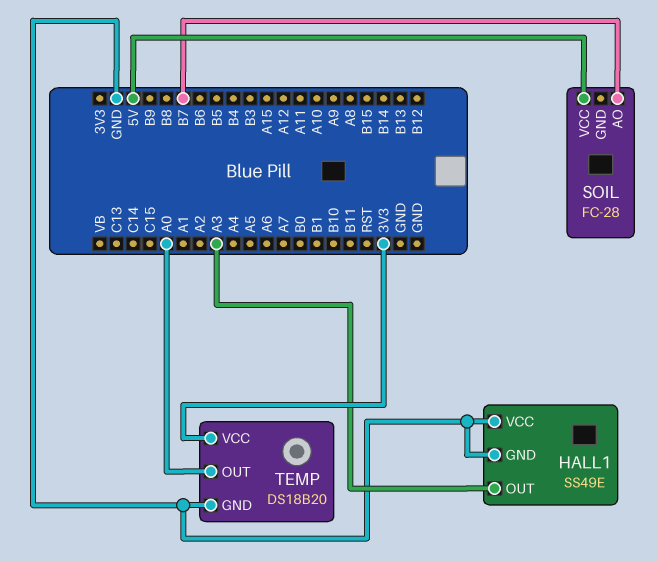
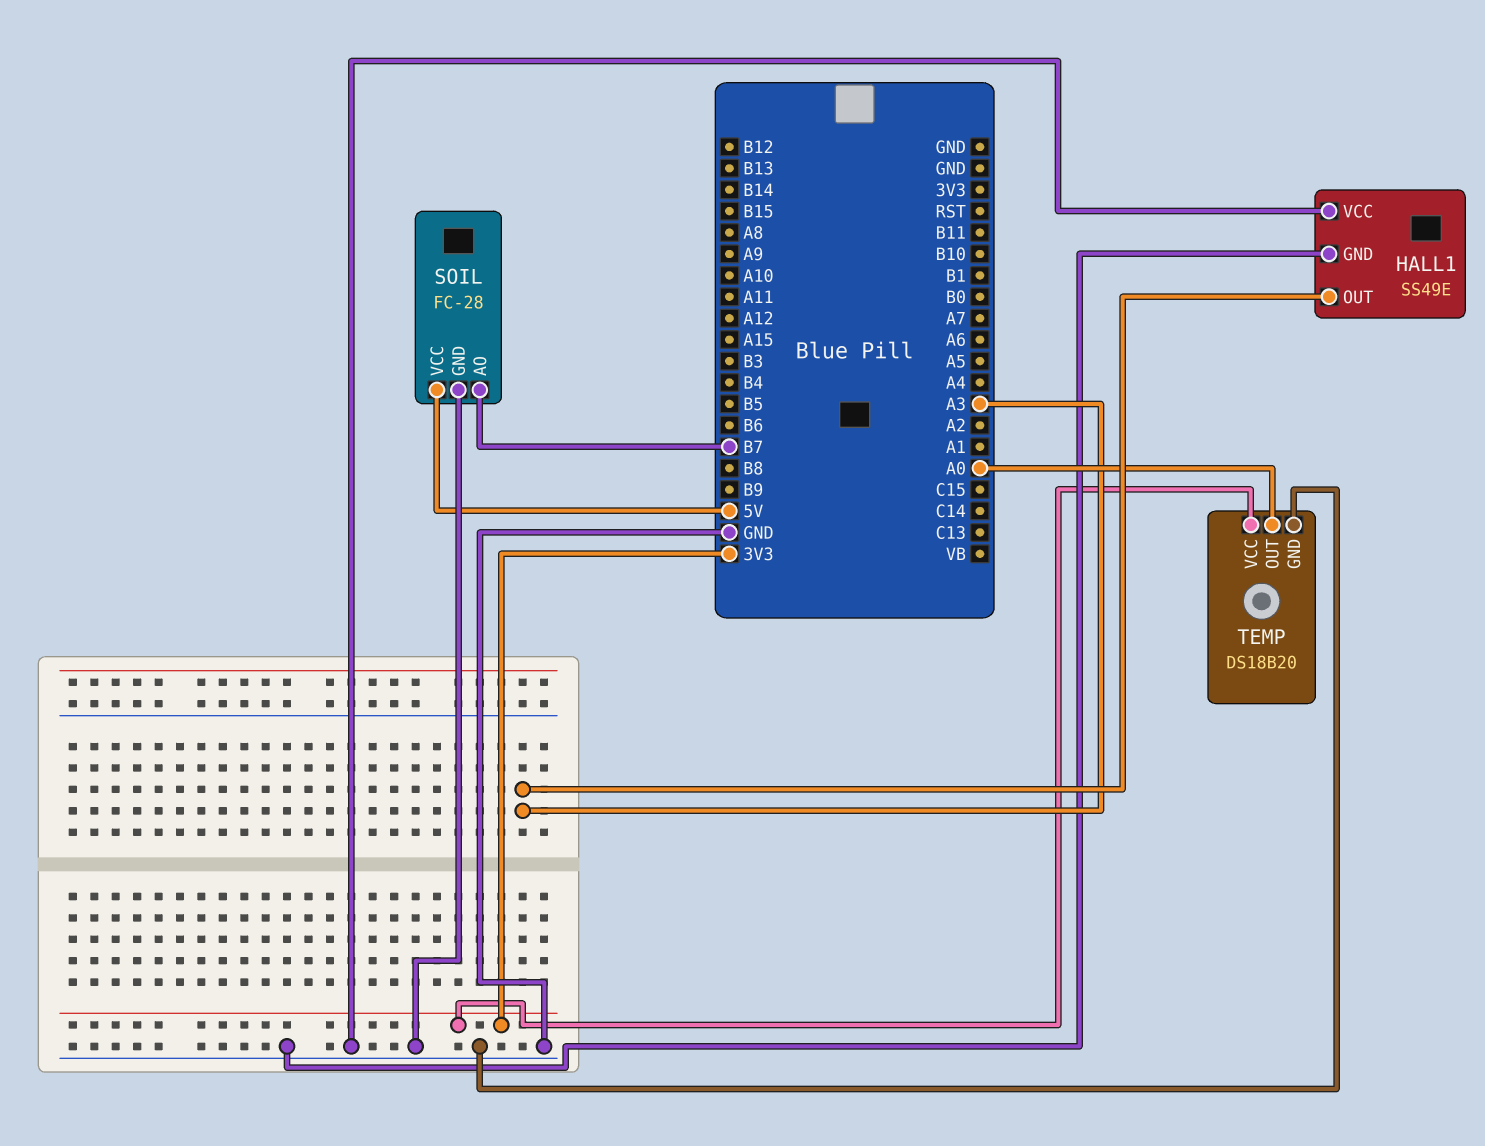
SOIL pin GND: none -> GND

